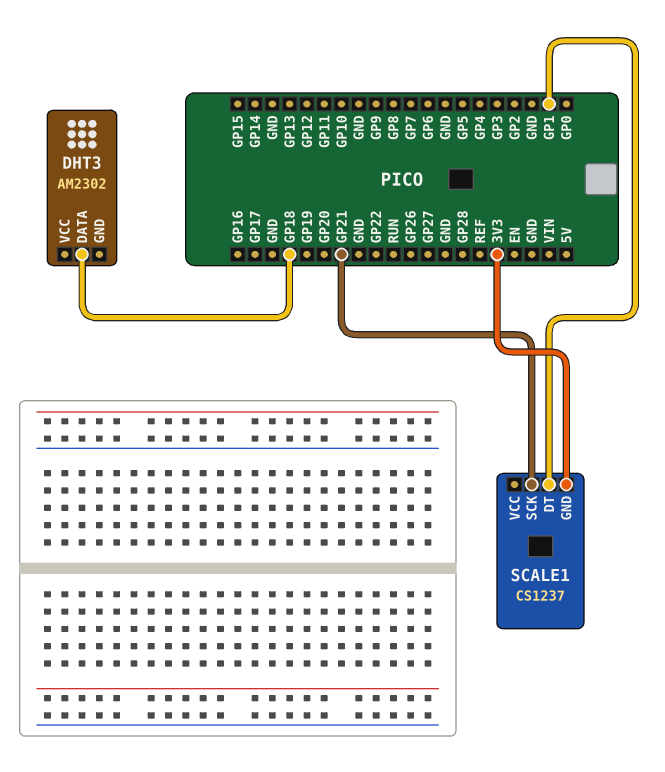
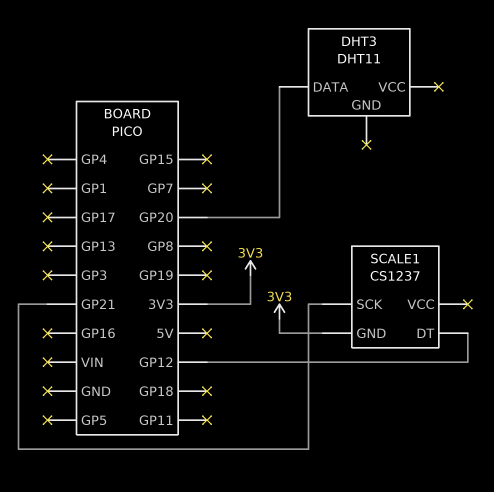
DHT3: AM2302 -> DHT11
DHT3 pin DATA: GP18 -> GP20
SCALE1 pin DT: GP1 -> GP12

